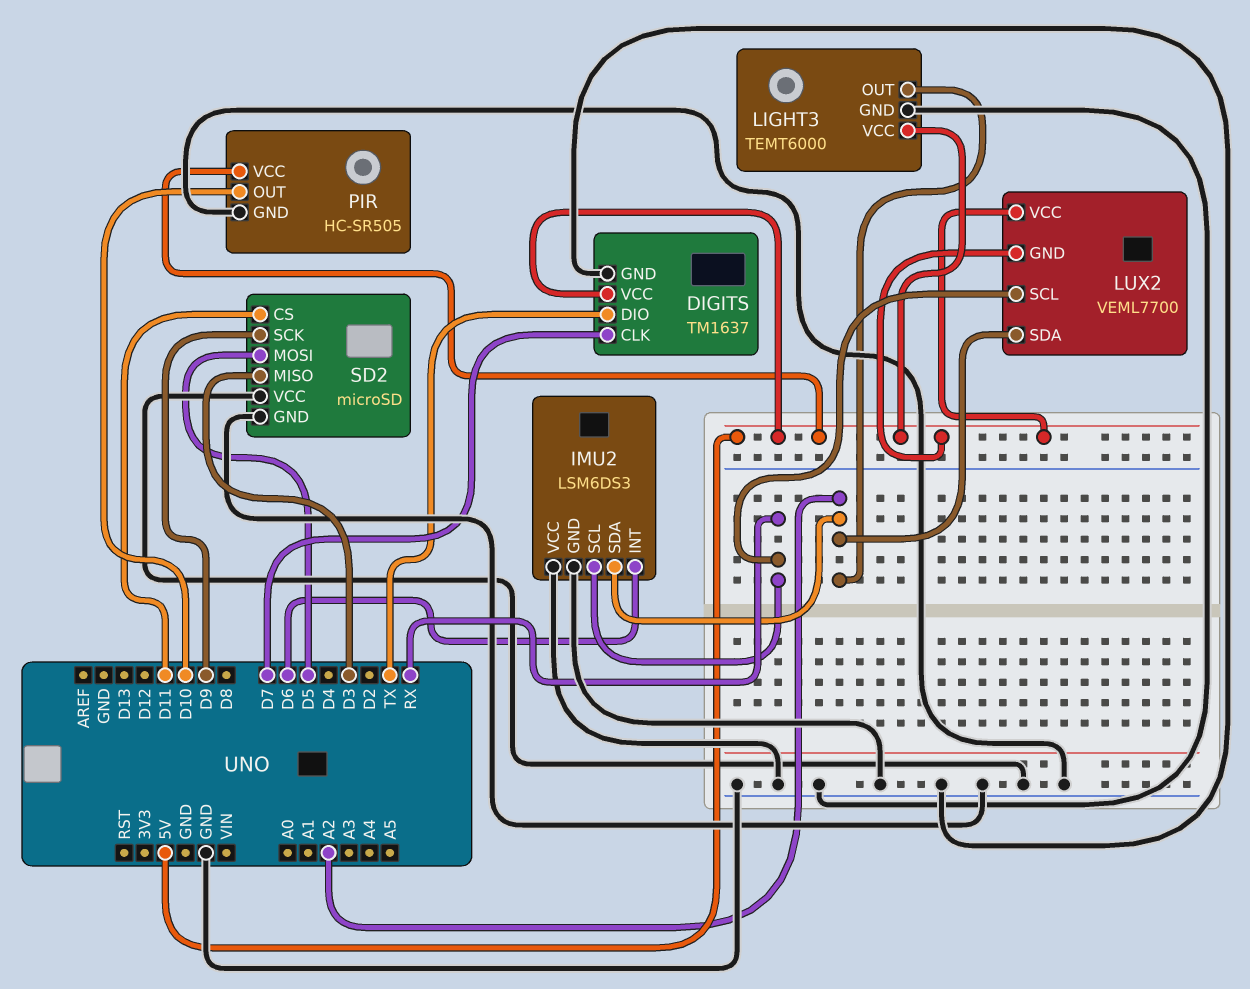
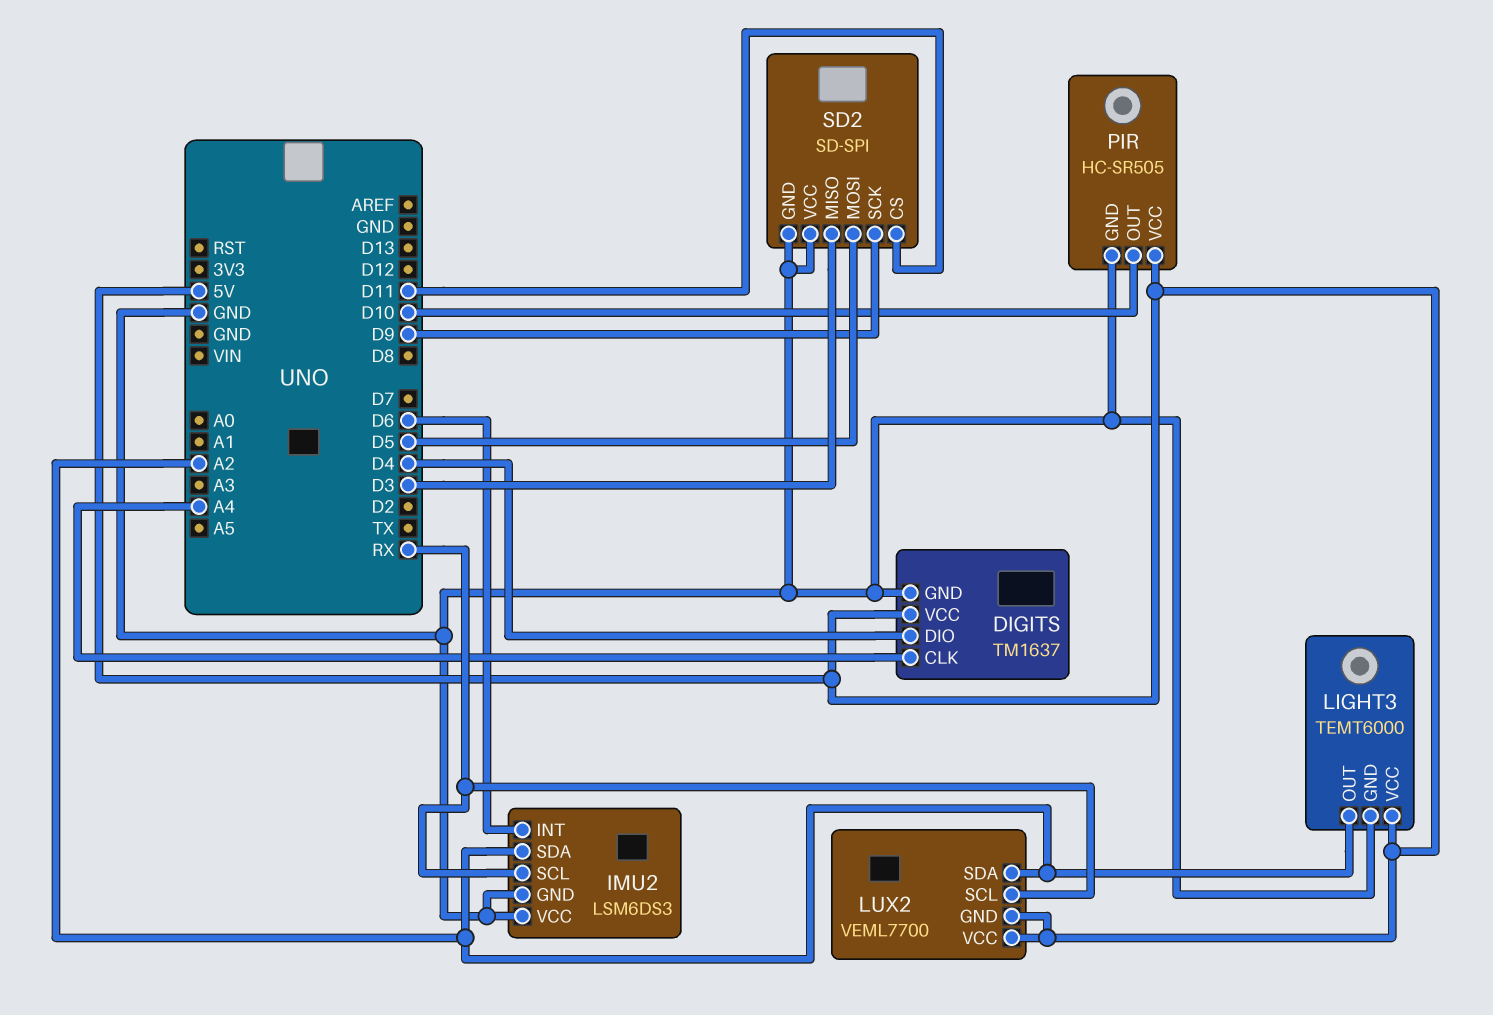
DIGITS pin CLK: D7 -> A4
DIGITS pin DIO: TX -> D4
SD2: microSD -> SD-SPI

